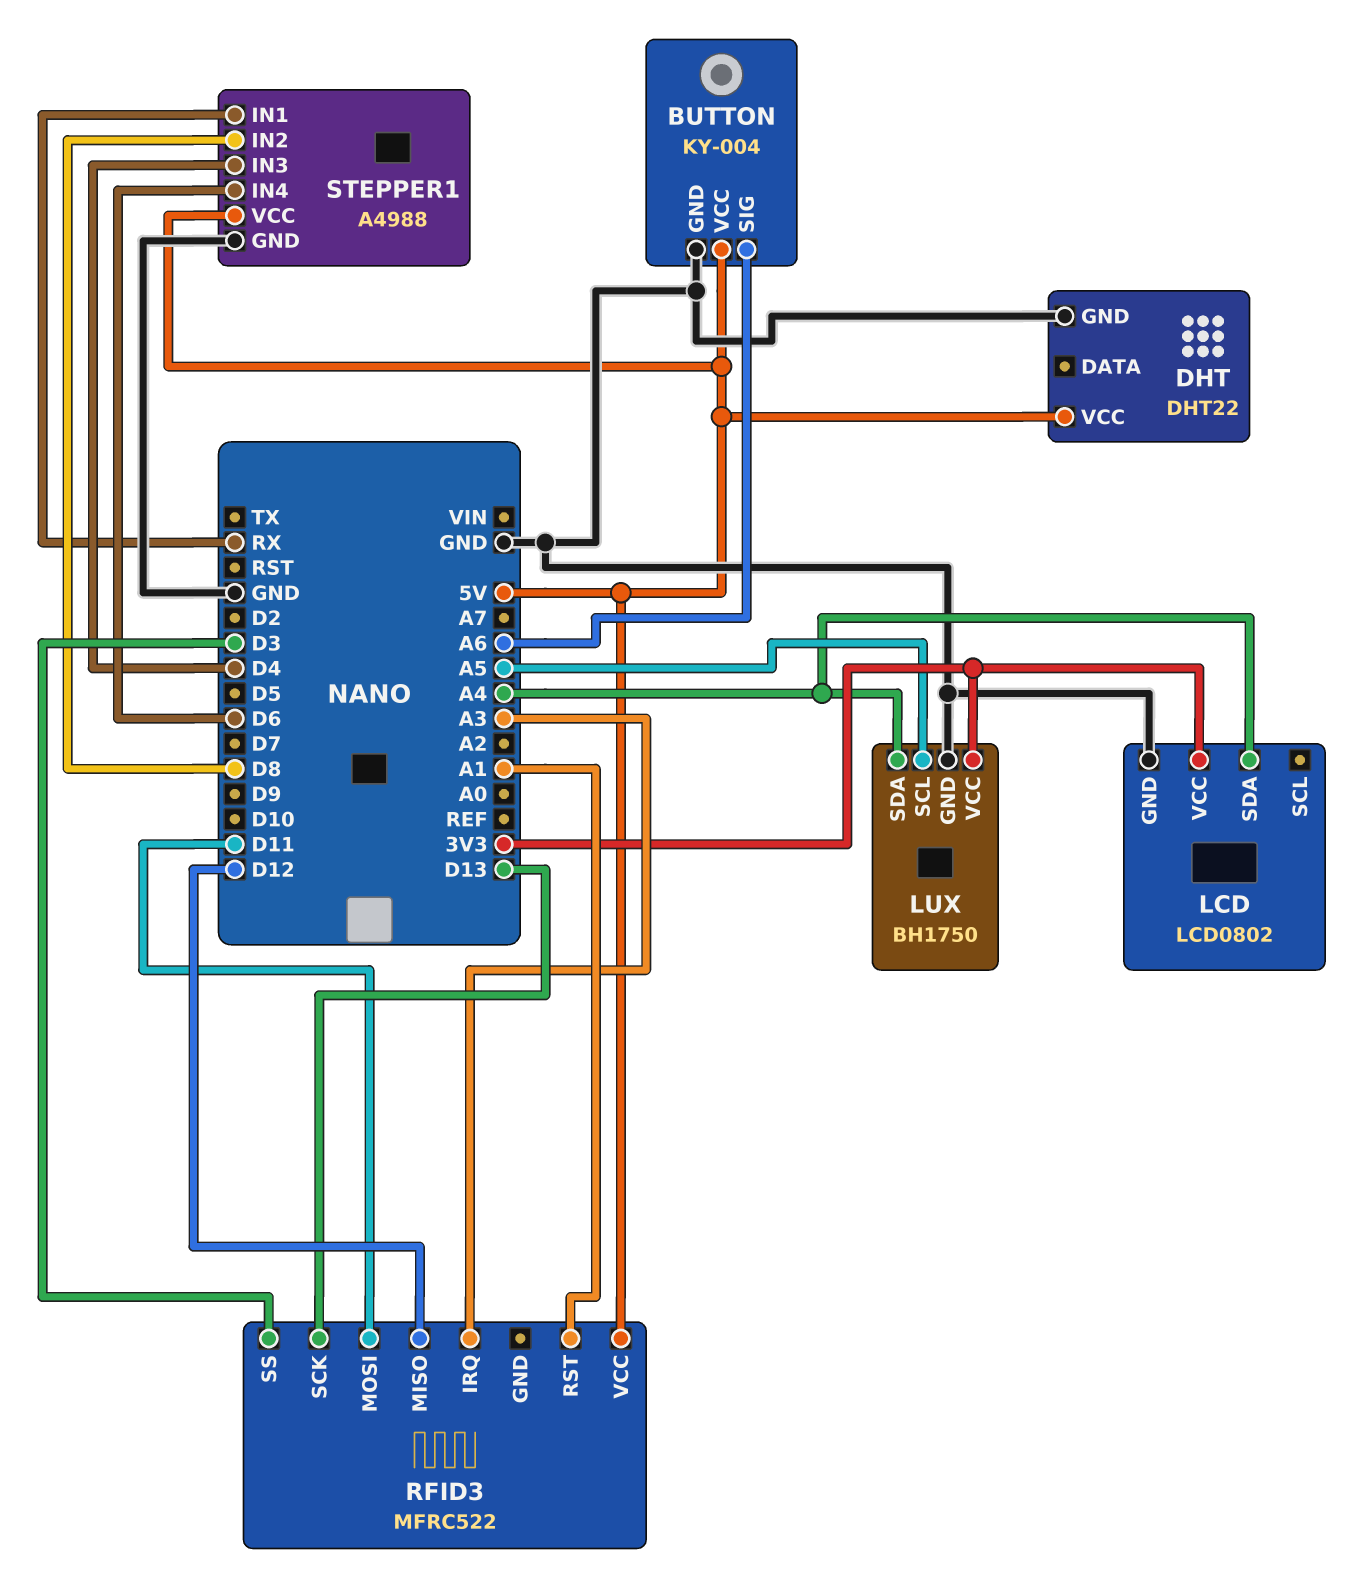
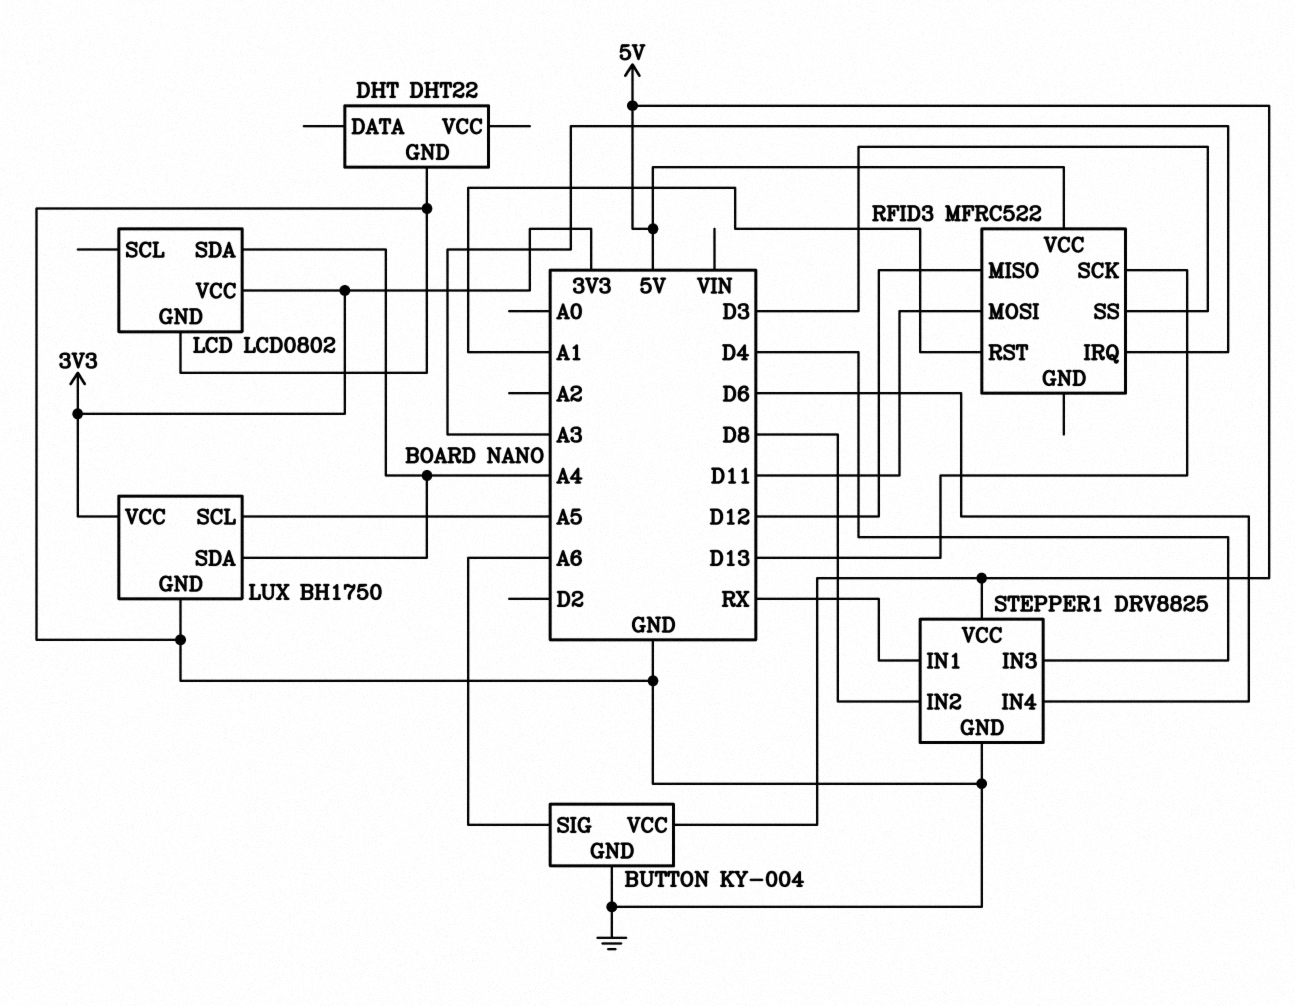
DHT pin VCC: 5V -> none
STEPPER1: A4988 -> DRV8825

